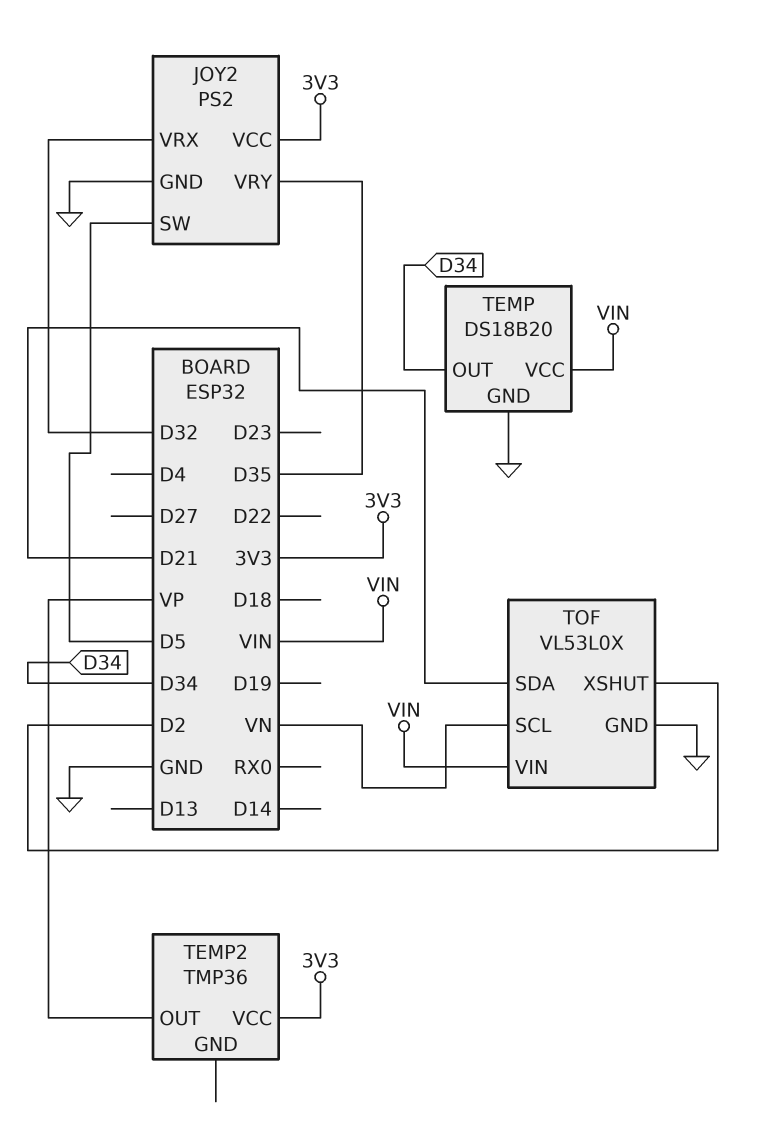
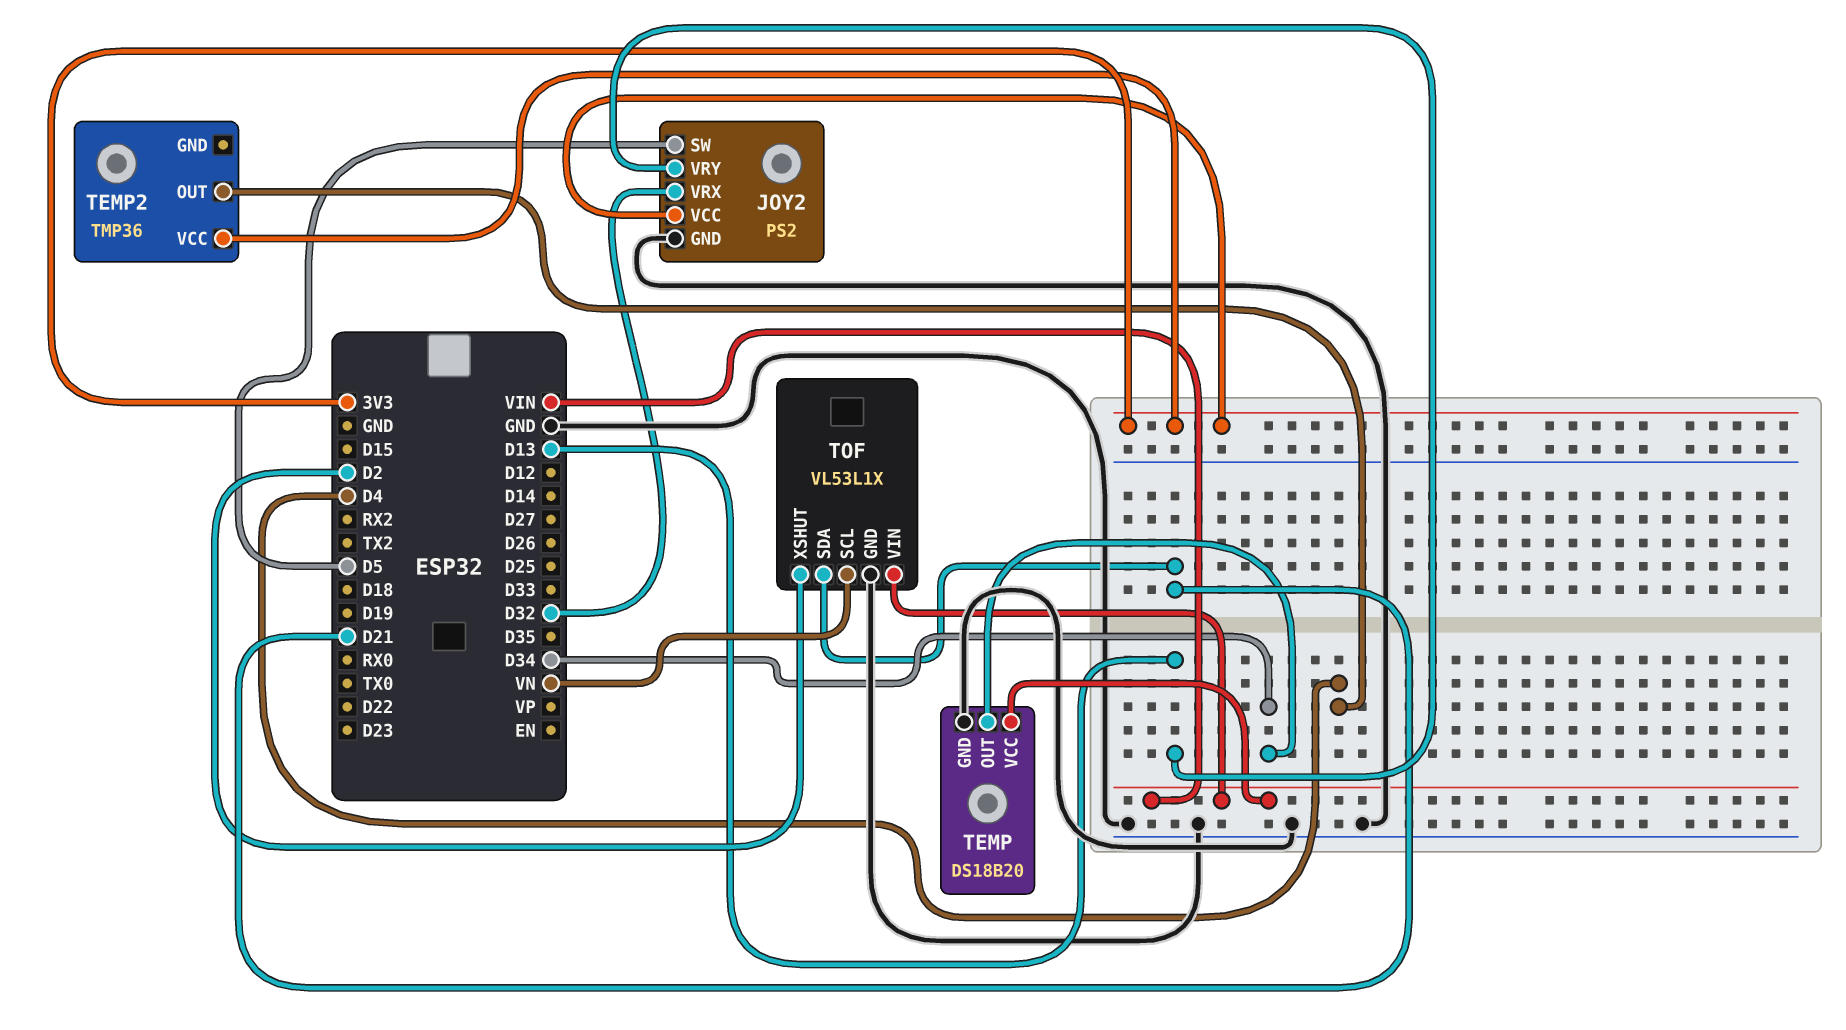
JOY2 pin VRY: D35 -> D13
TEMP2 pin OUT: VP -> D4
TOF: VL53L0X -> VL53L1X

